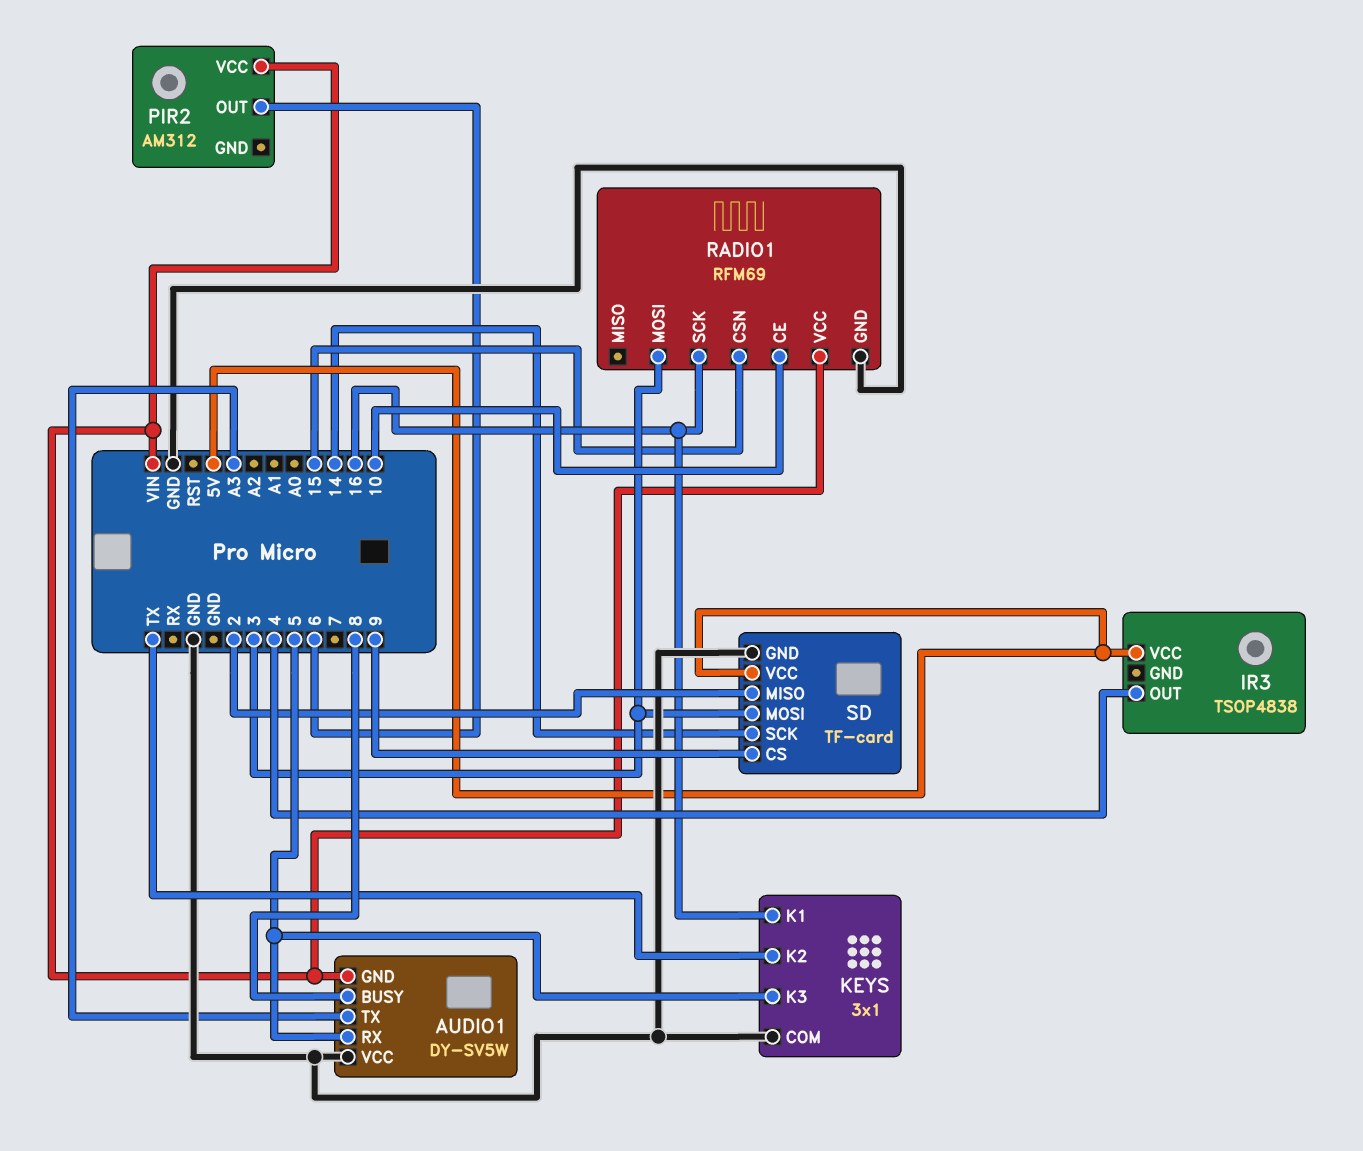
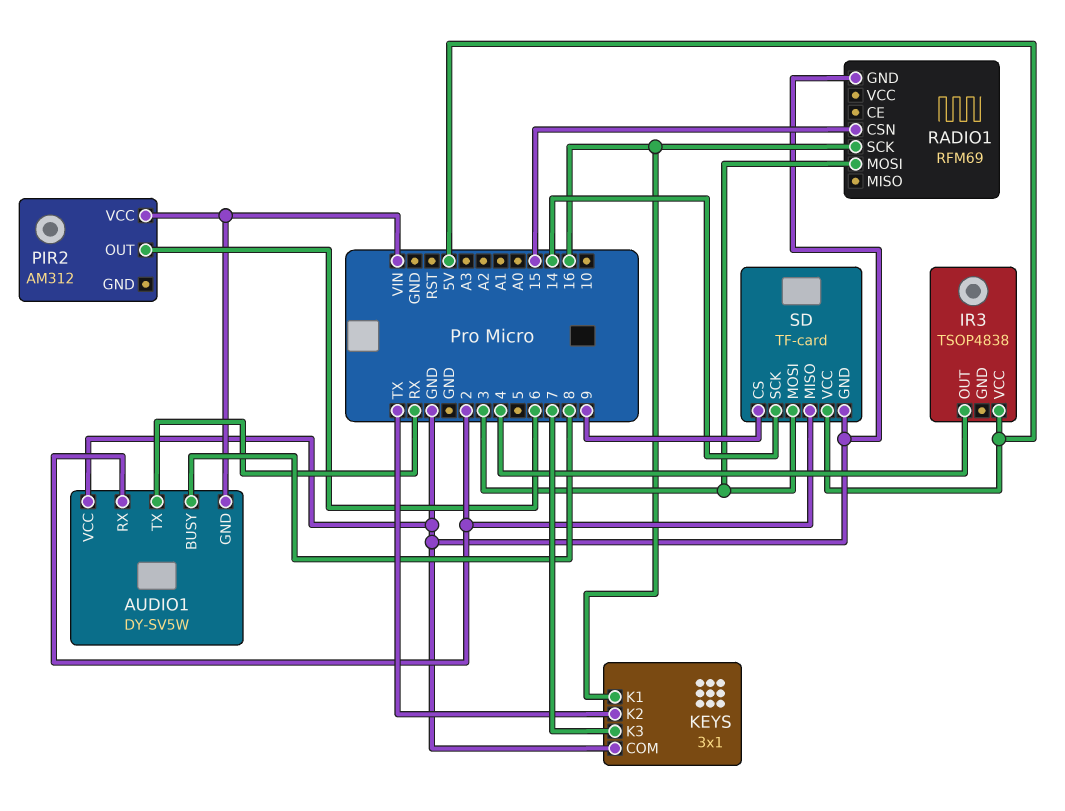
AUDIO1 pin RX: 5 -> 2
AUDIO1 pin TX: A3 -> RX
KEYS pin K3: 5 -> 7
RADIO1 pin CE: 10 -> none
RADIO1 pin VCC: VIN -> none

